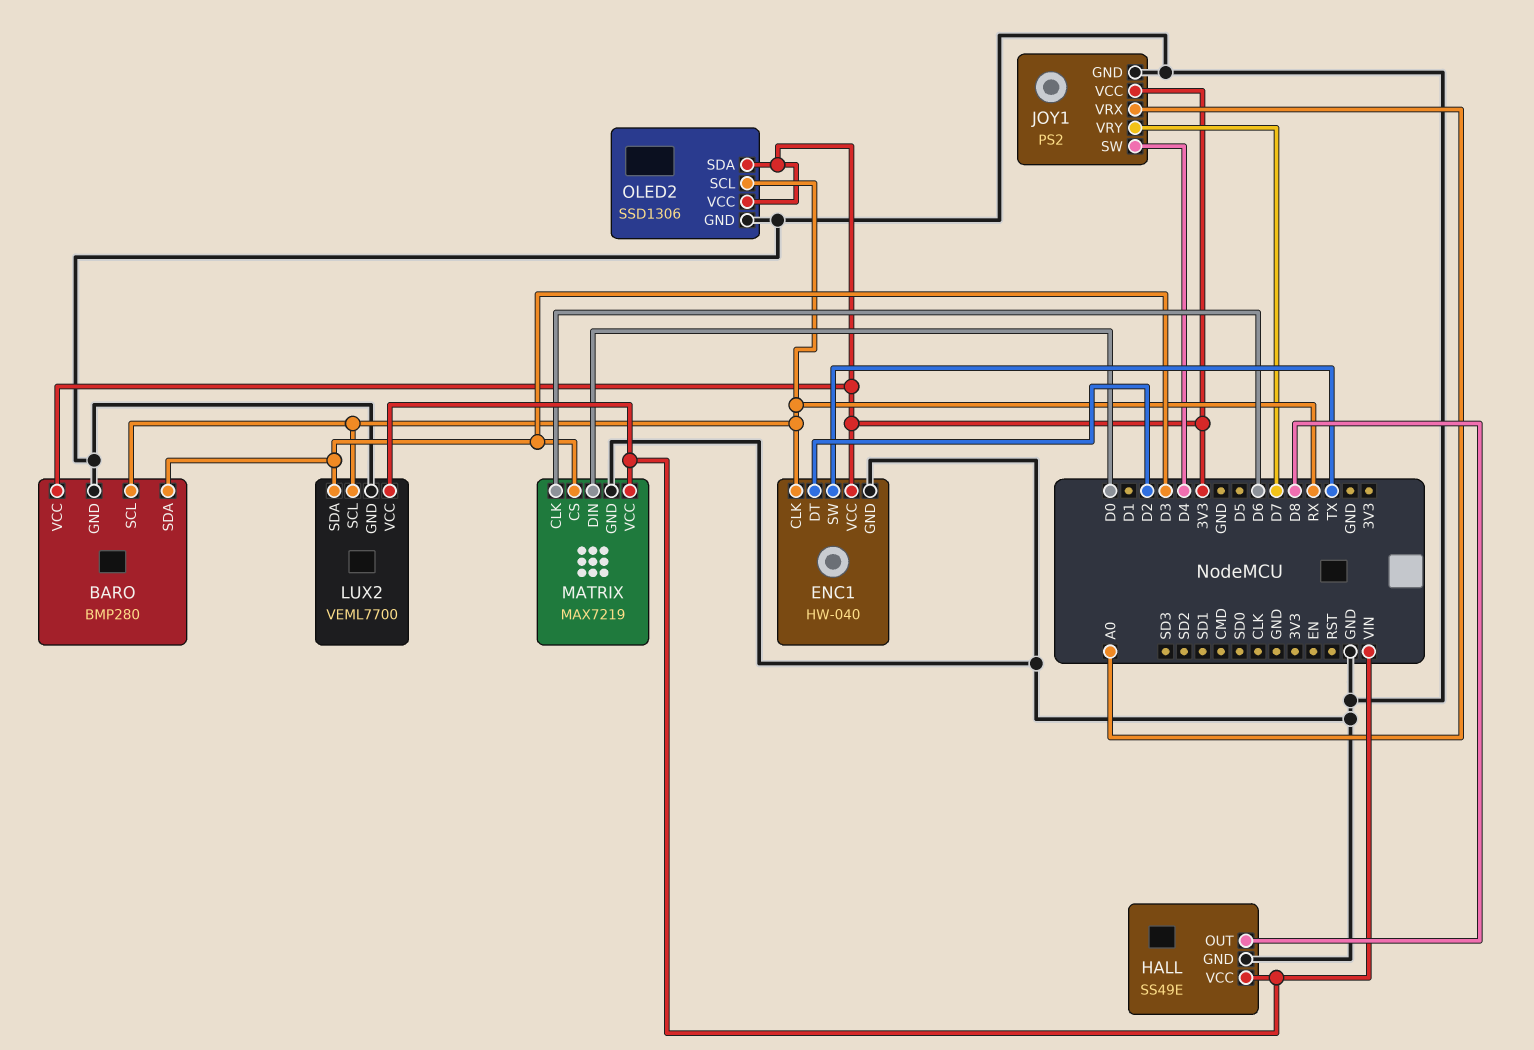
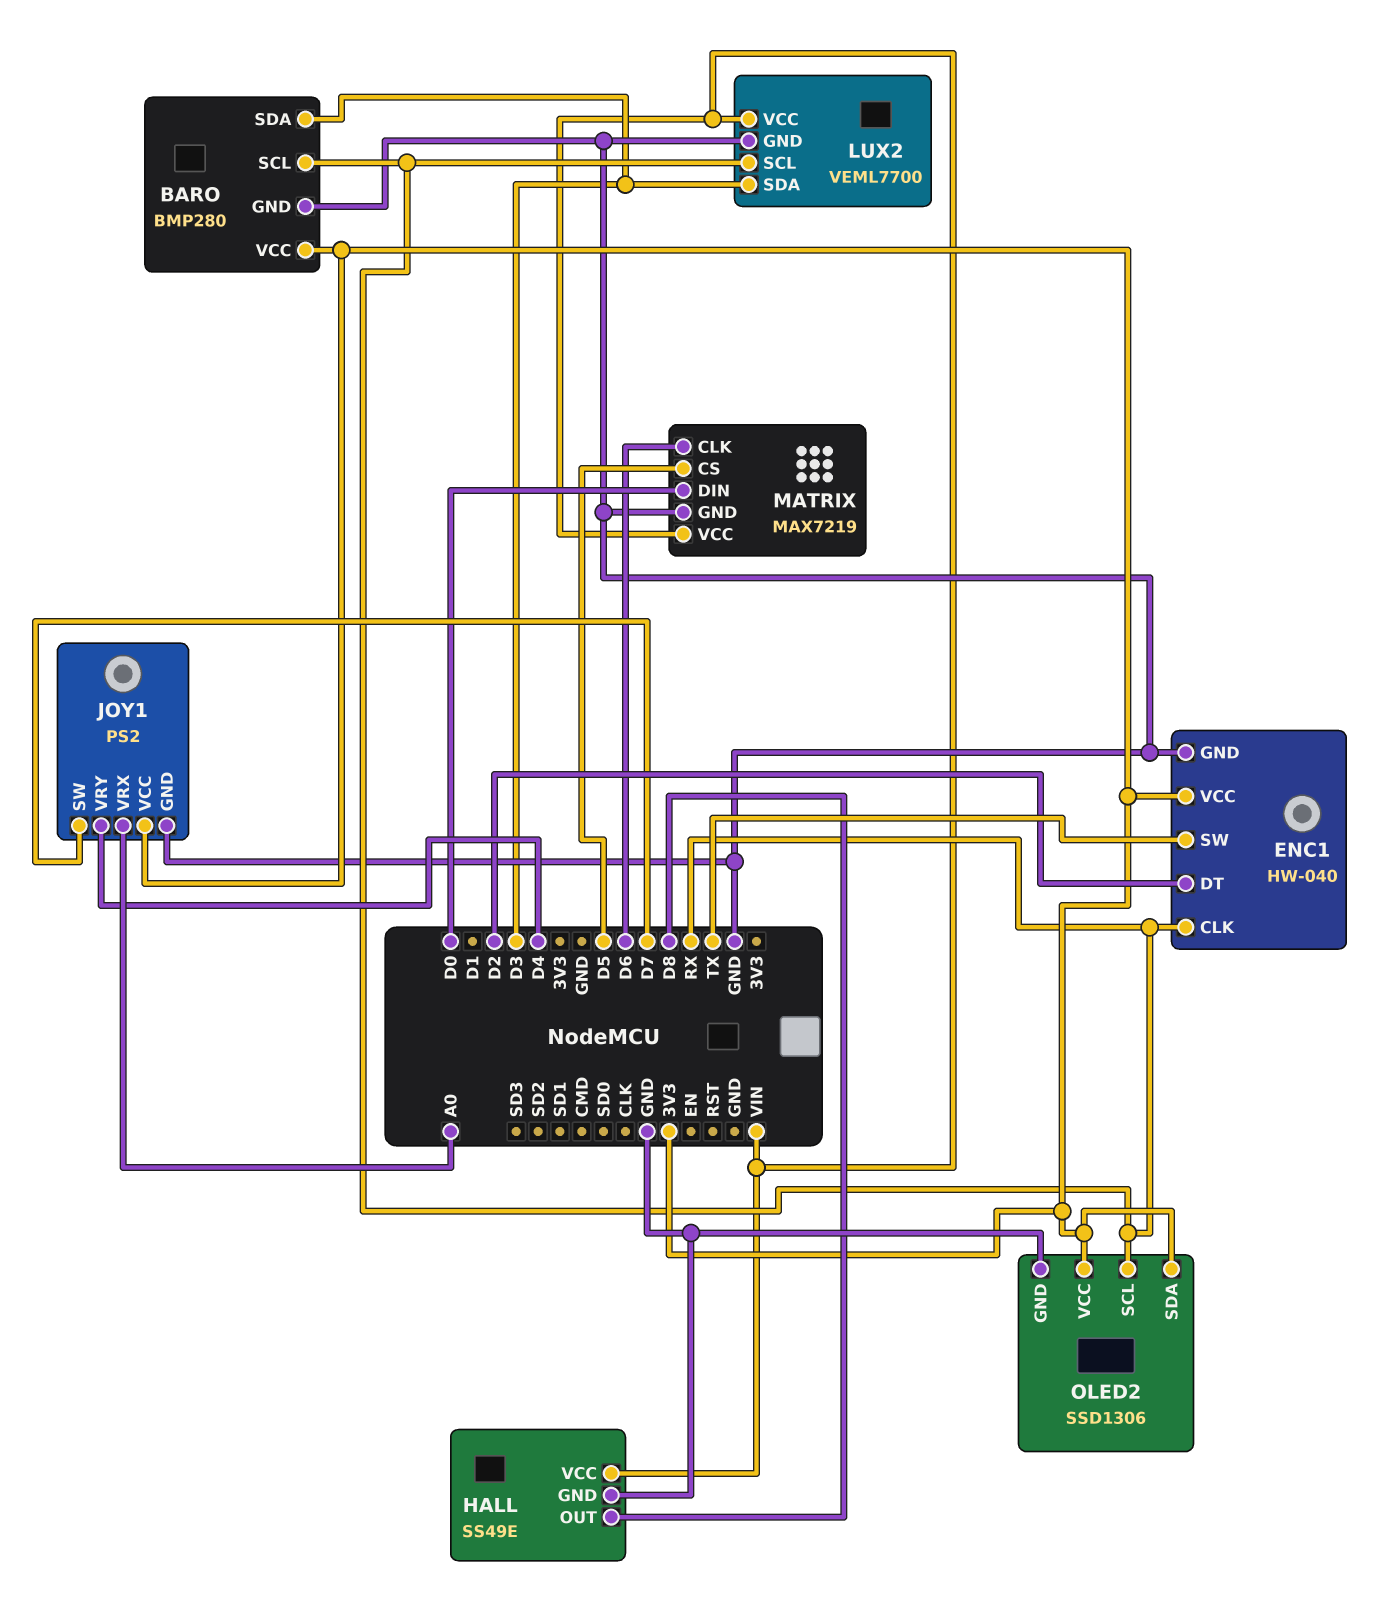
JOY1 pin SW: D4 -> D7
JOY1 pin VRY: D7 -> D4
MATRIX pin CS: D3 -> D5

